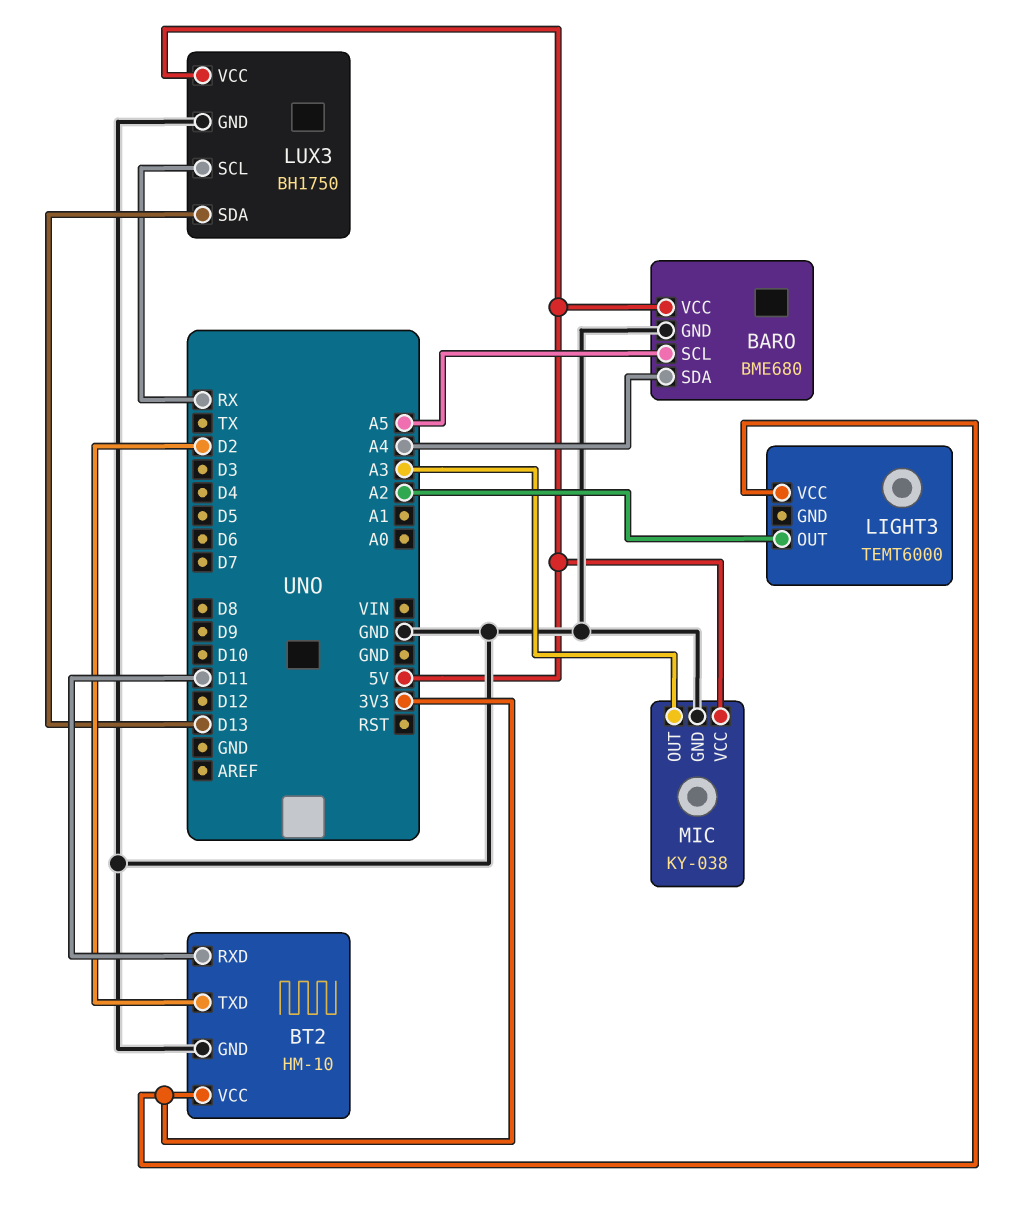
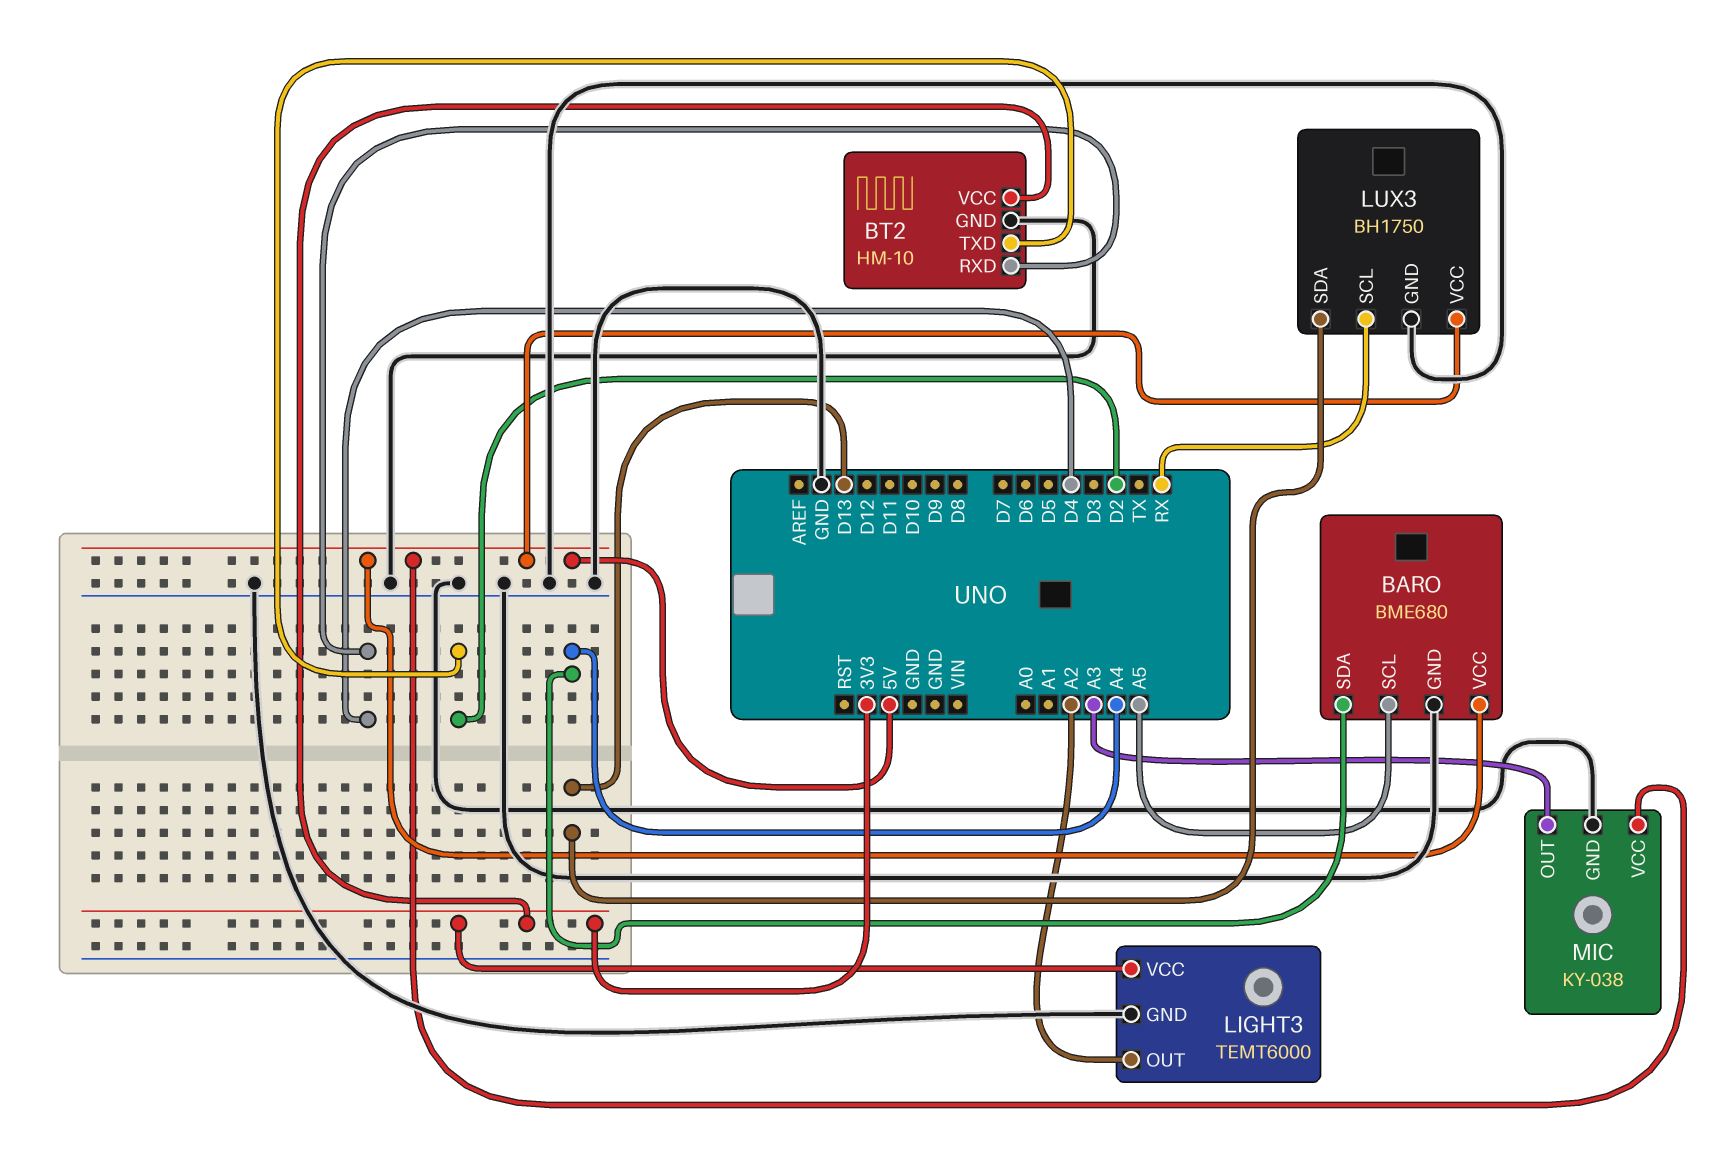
BT2 pin RXD: D11 -> D4
LIGHT3 pin GND: none -> GND

